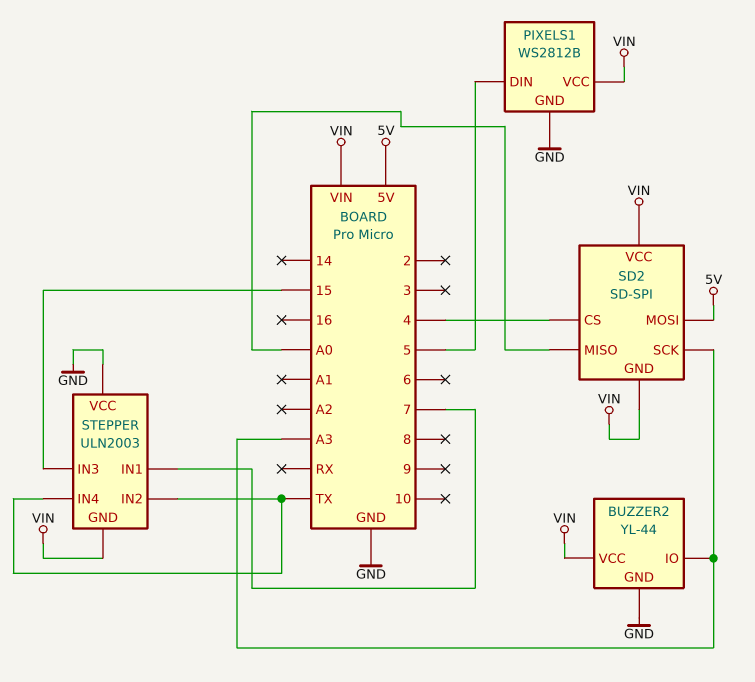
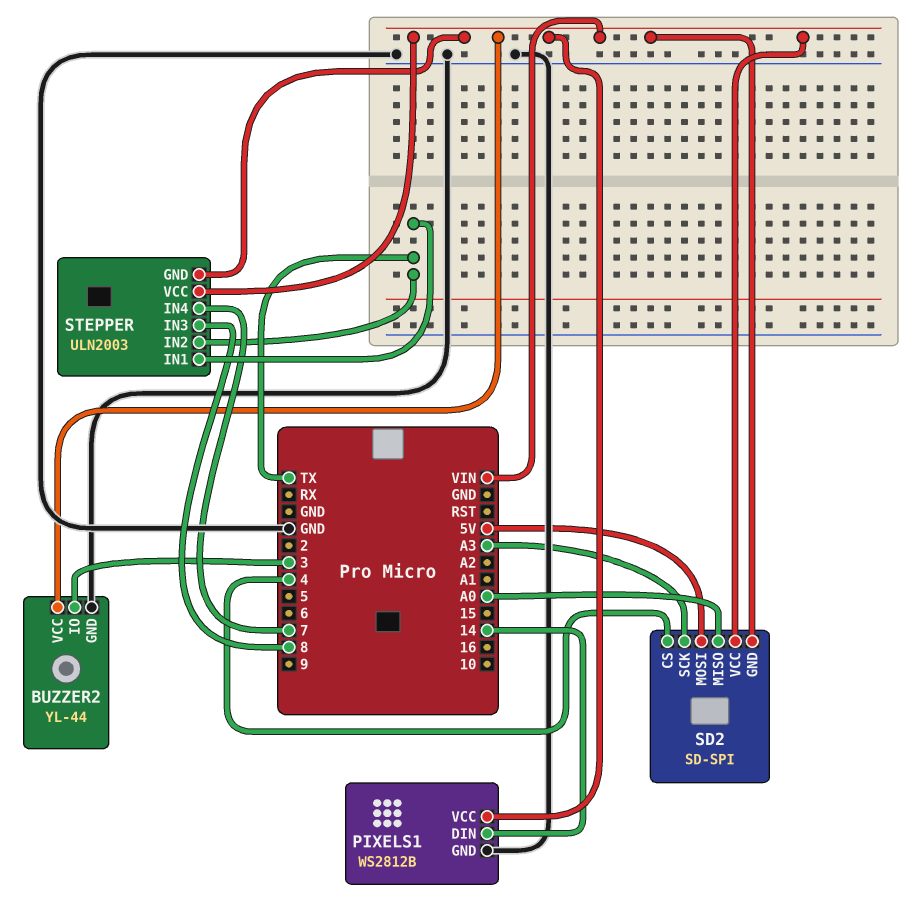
BUZZER2 pin IO: A3 -> 3
PIXELS1 pin DIN: 5 -> 14
STEPPER pin IN1: 7 -> TX
STEPPER pin IN3: 15 -> 8
STEPPER pin IN4: TX -> 7
STEPPER pin VCC: GND -> VIN

